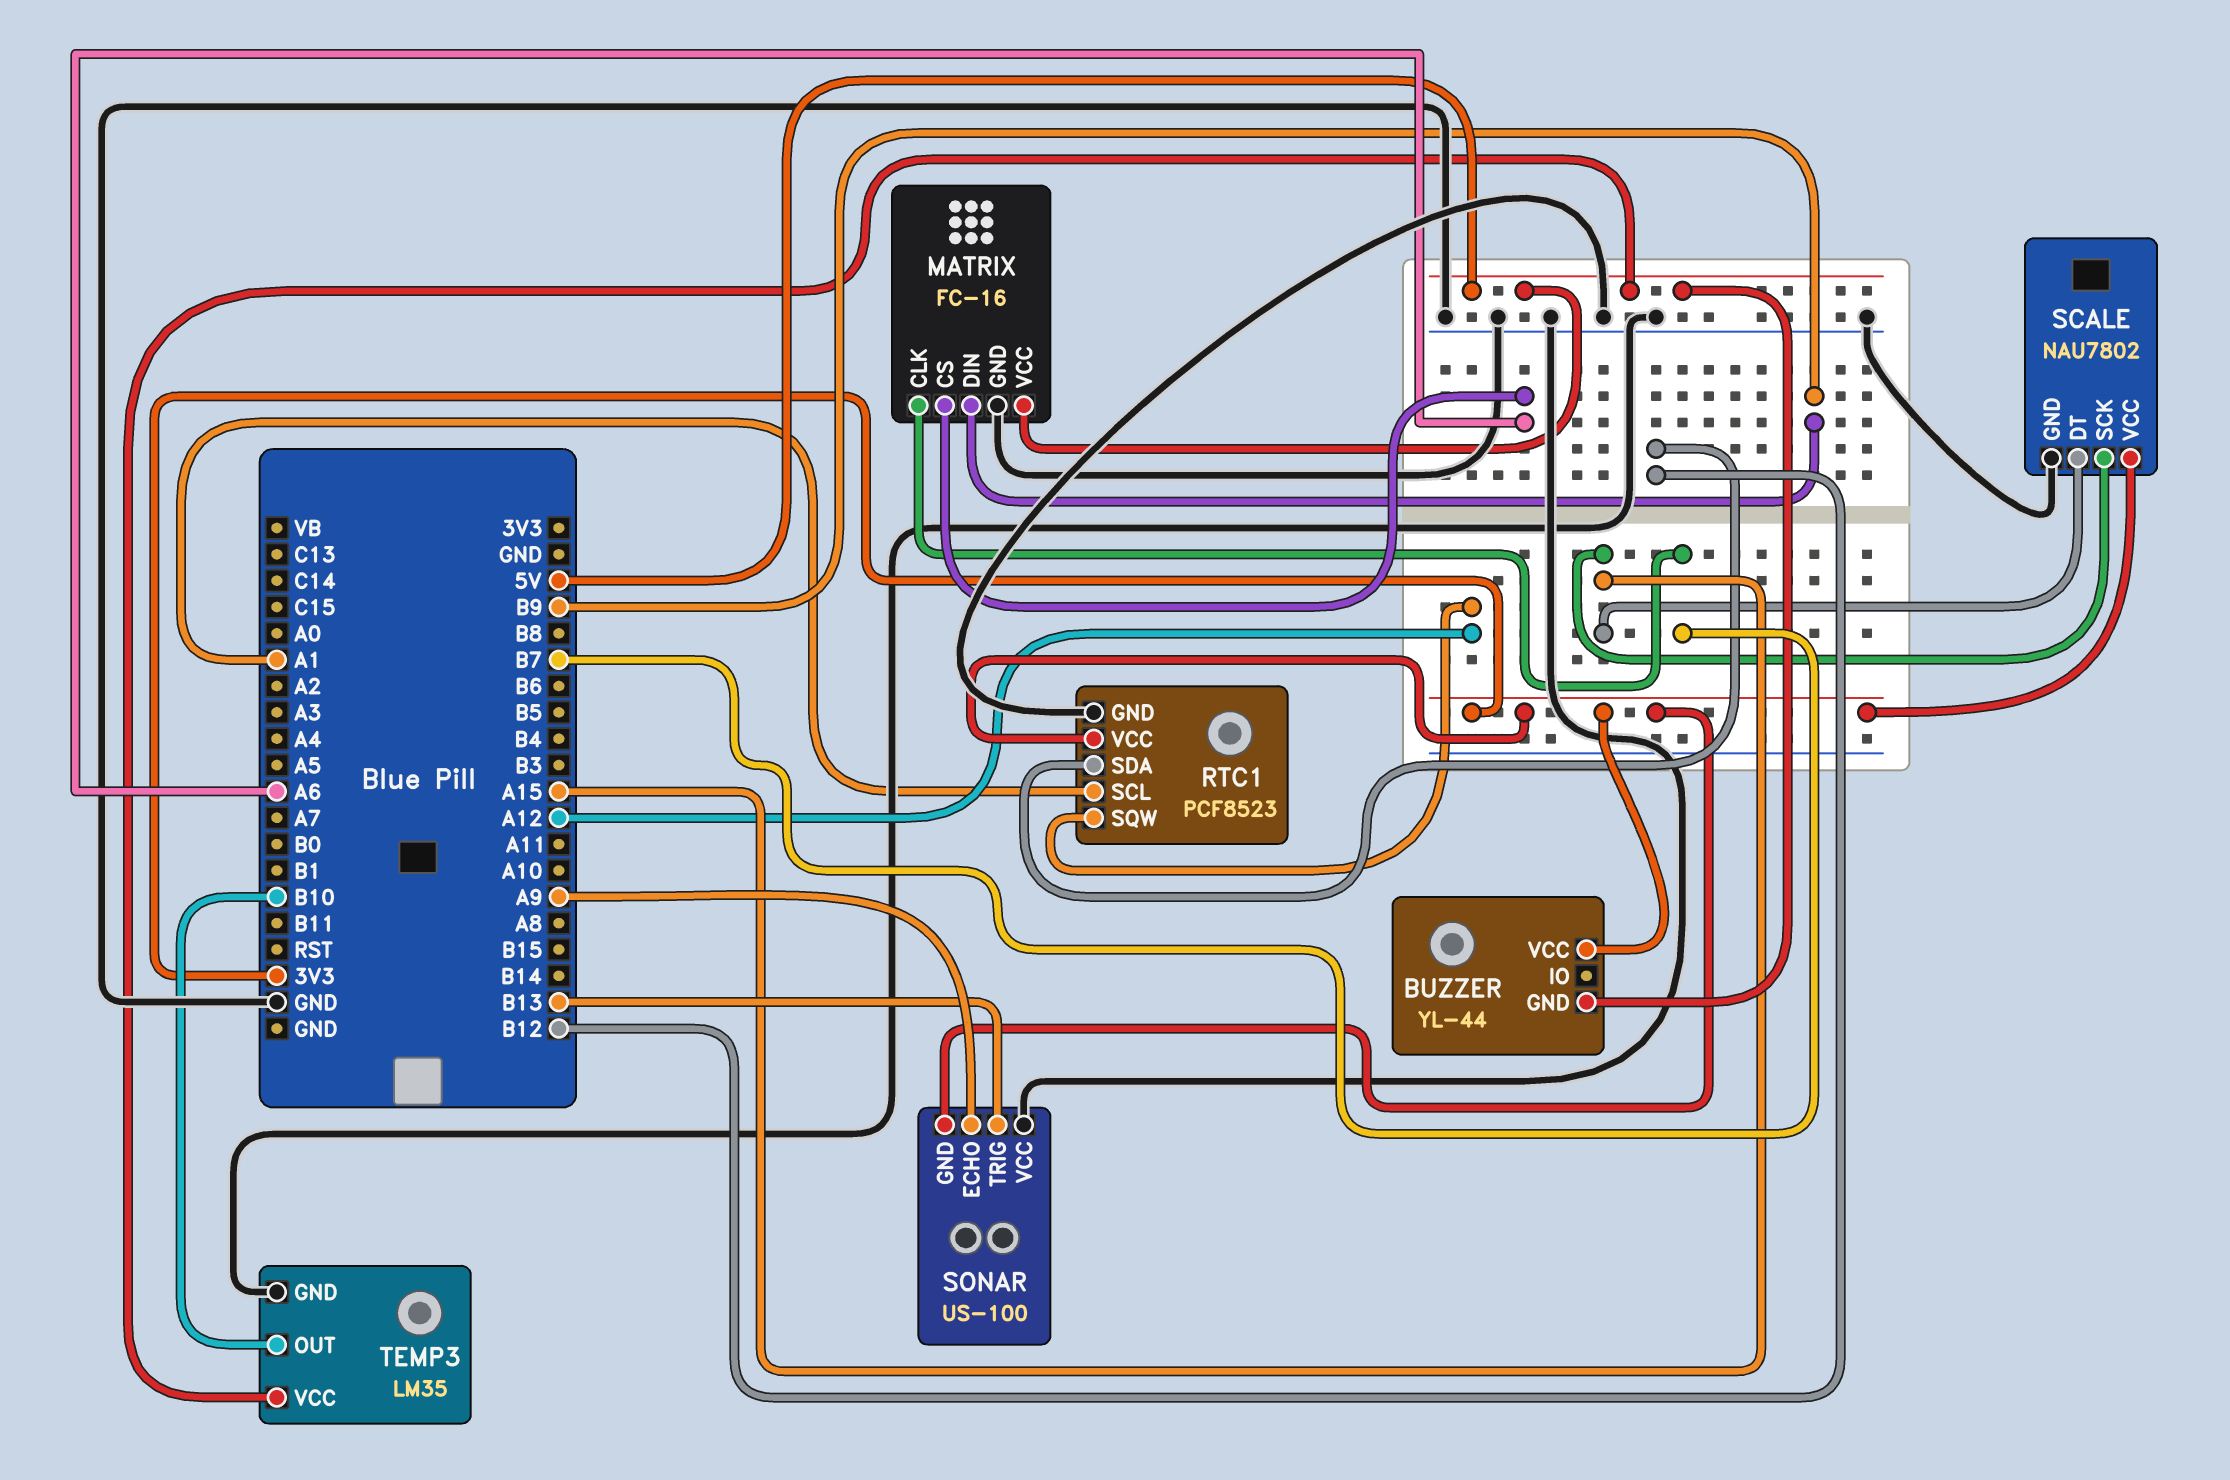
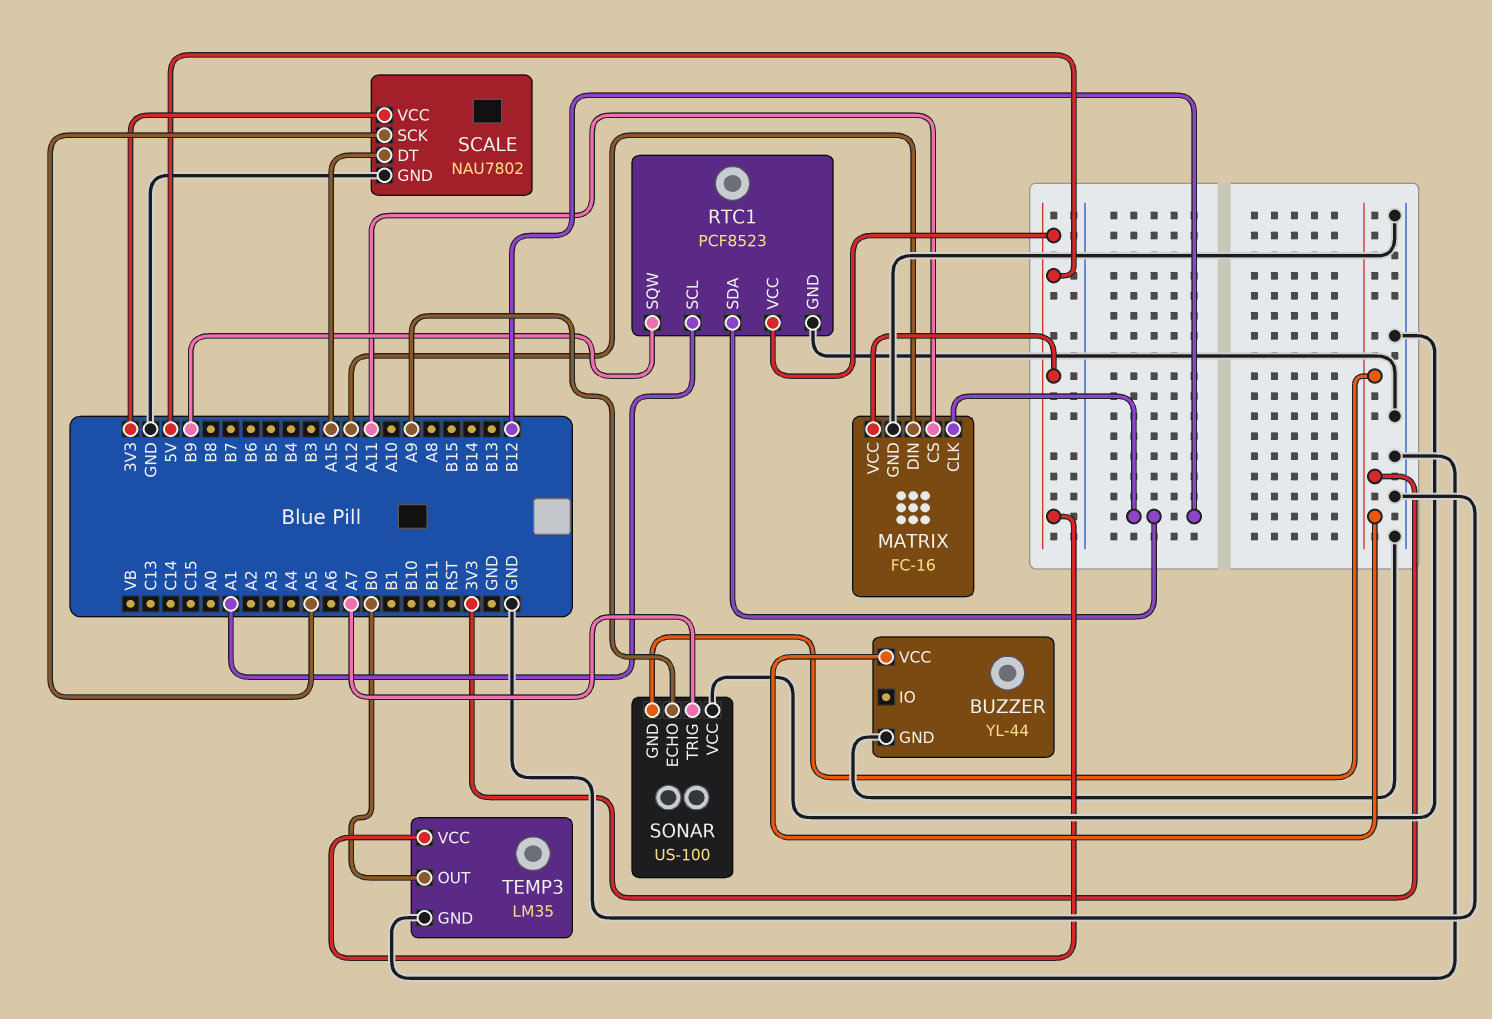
BUZZER pin GND: 5V -> GND
MATRIX pin CLK: B7 -> B12
MATRIX pin CS: A6 -> A11
MATRIX pin DIN: B9 -> A12
RTC1 pin SQW: A12 -> B9
RTC1 pin VCC: 3V3 -> 5V
SCALE pin SCK: A15 -> A5
SONAR pin TRIG: B13 -> A7
TEMP3 pin OUT: B10 -> B0

